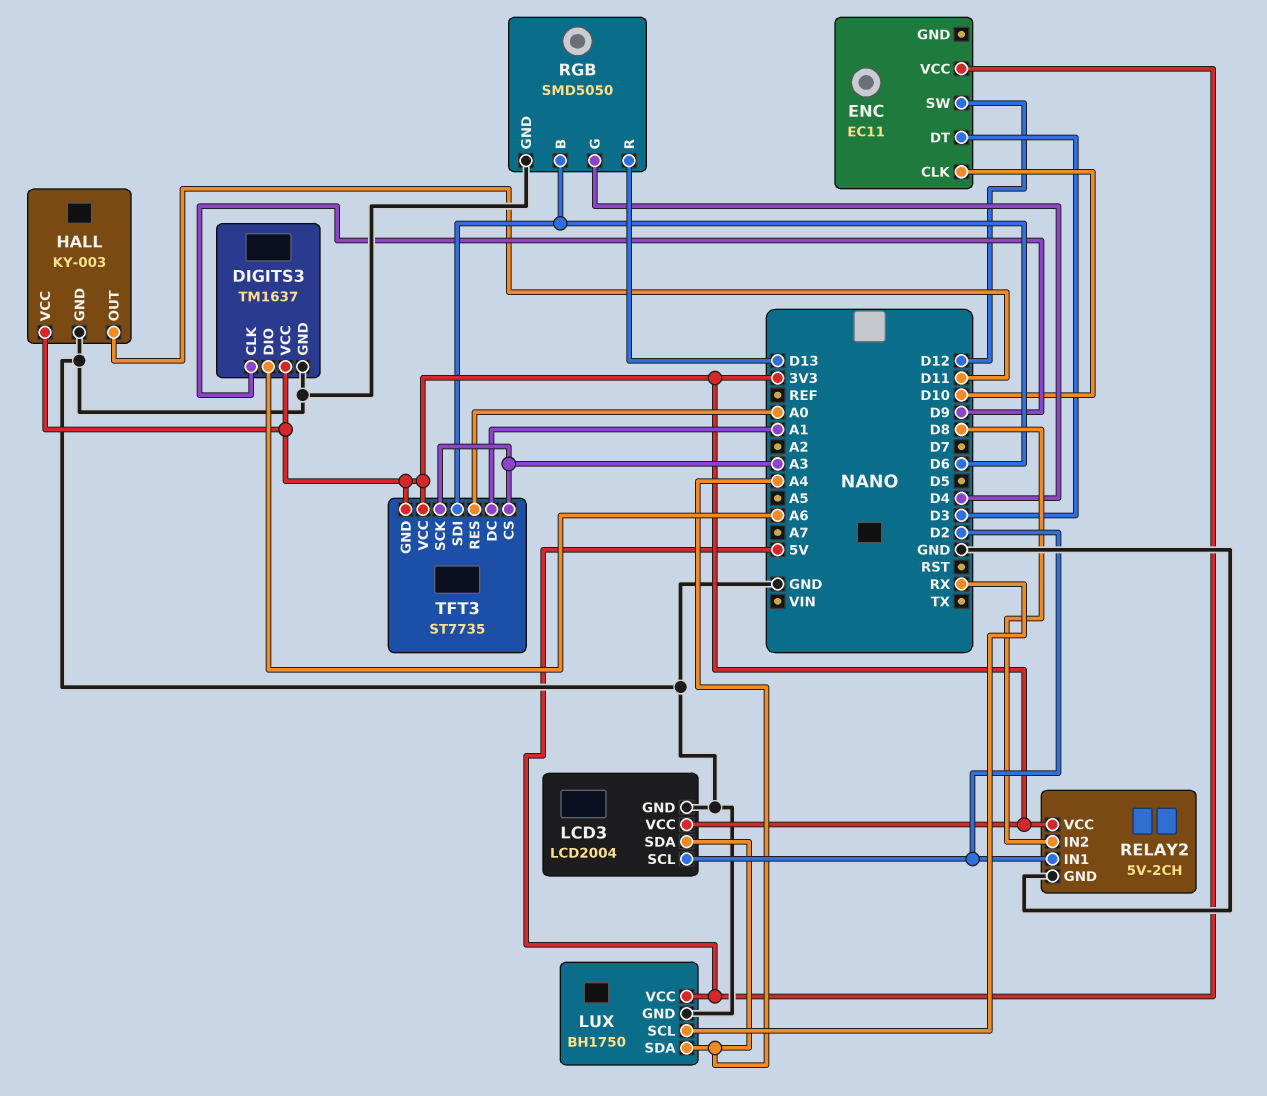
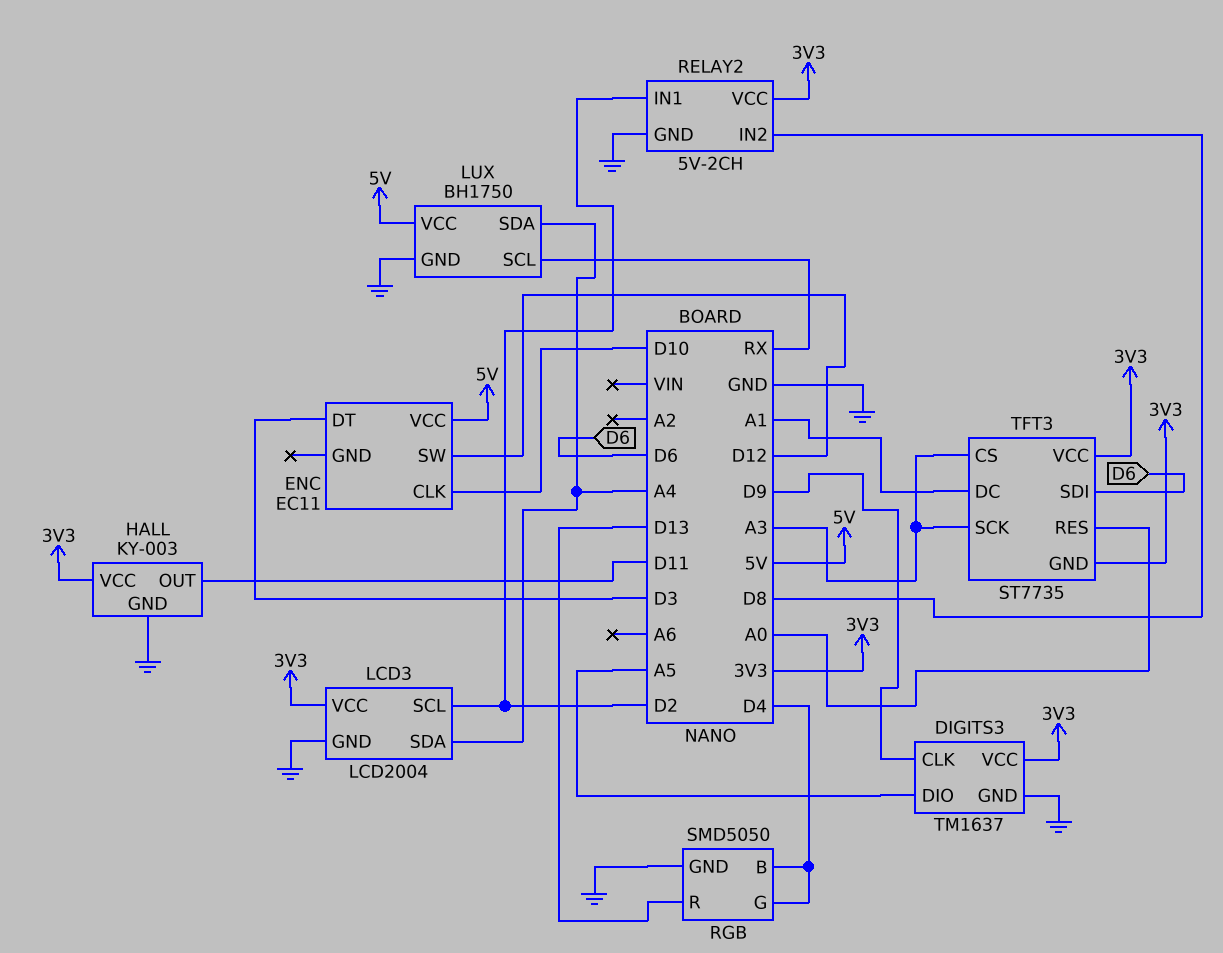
DIGITS3 pin DIO: A6 -> A5
RGB pin B: D6 -> D4

